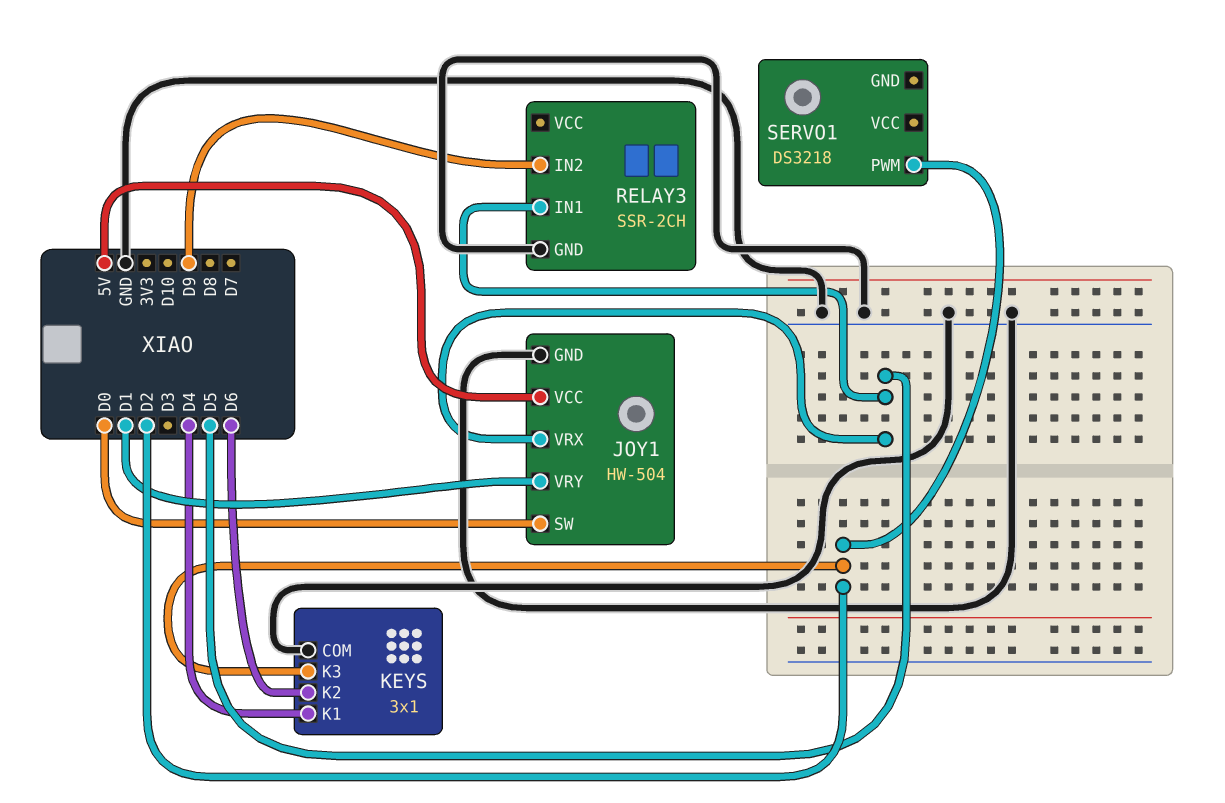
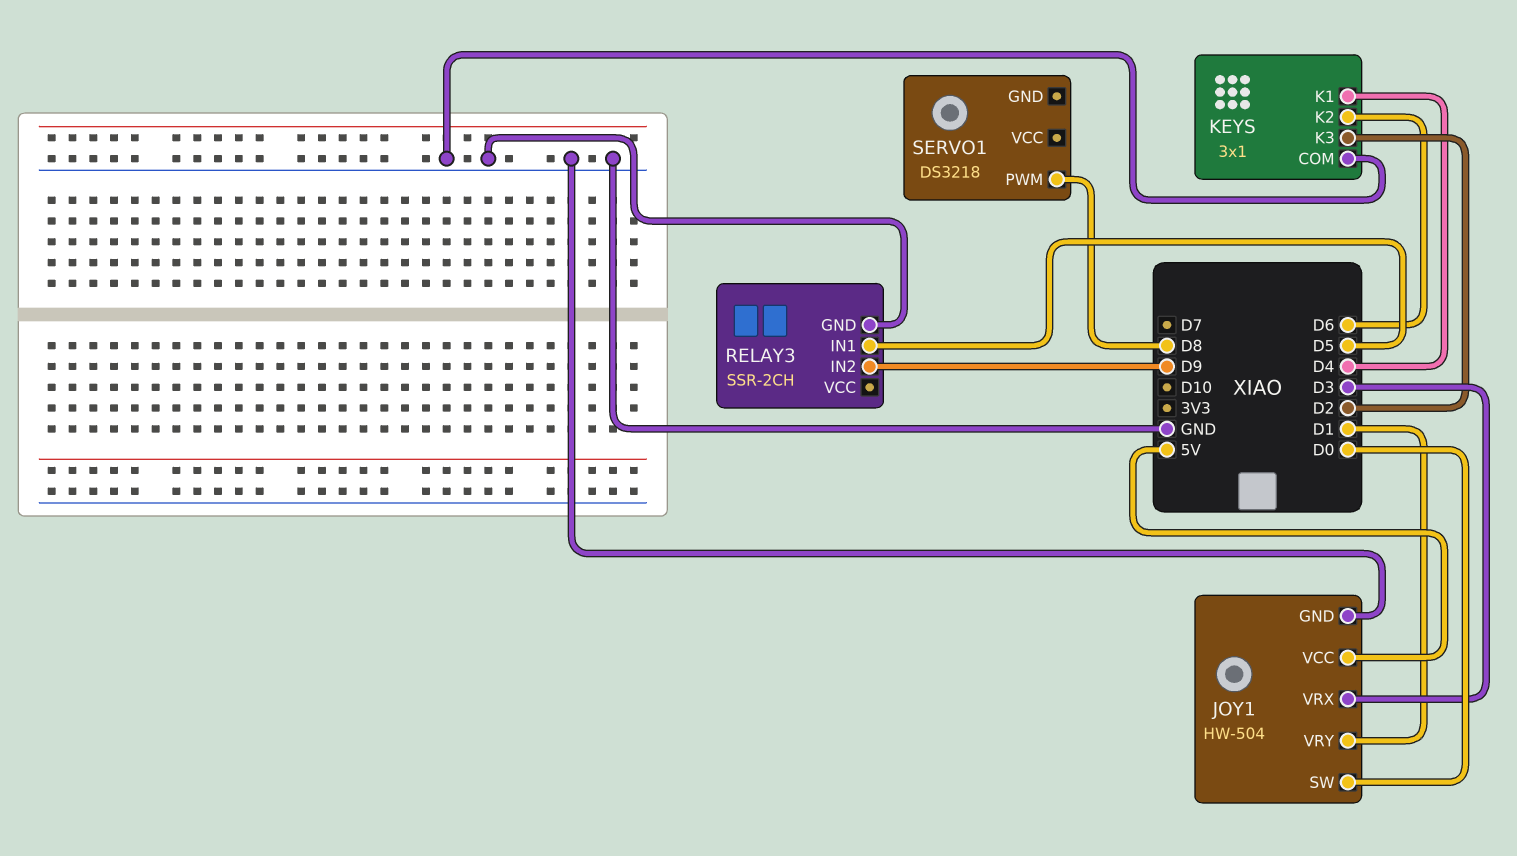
JOY1 pin VRX: D5 -> D3
SERVO1 pin PWM: D2 -> D8

